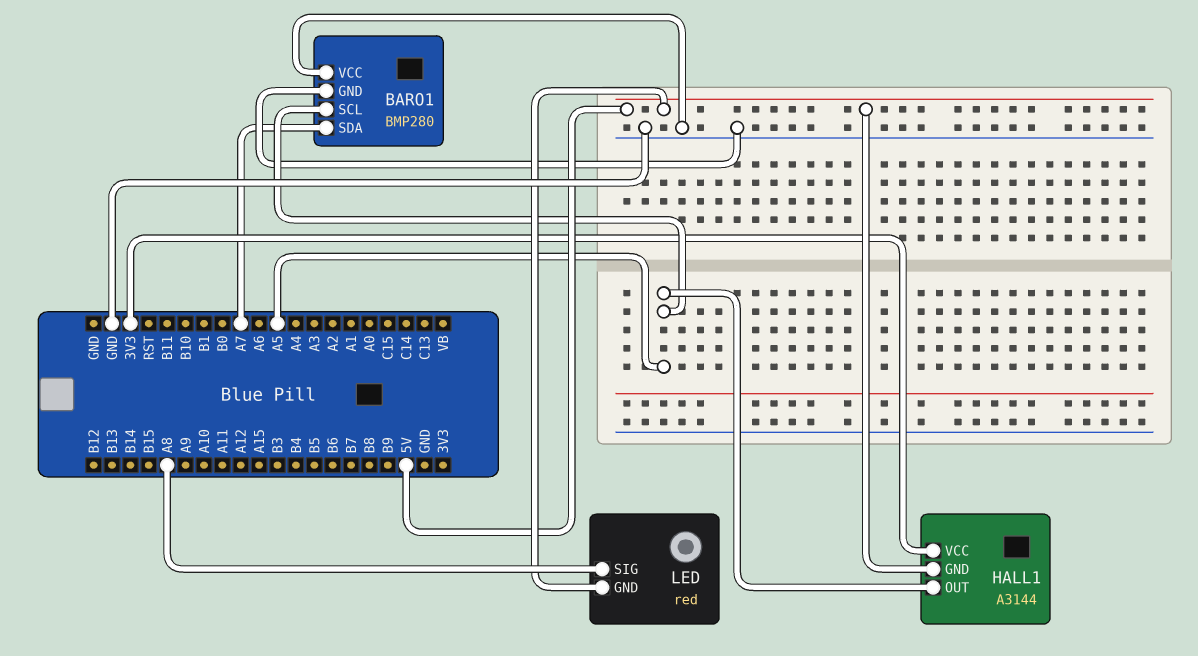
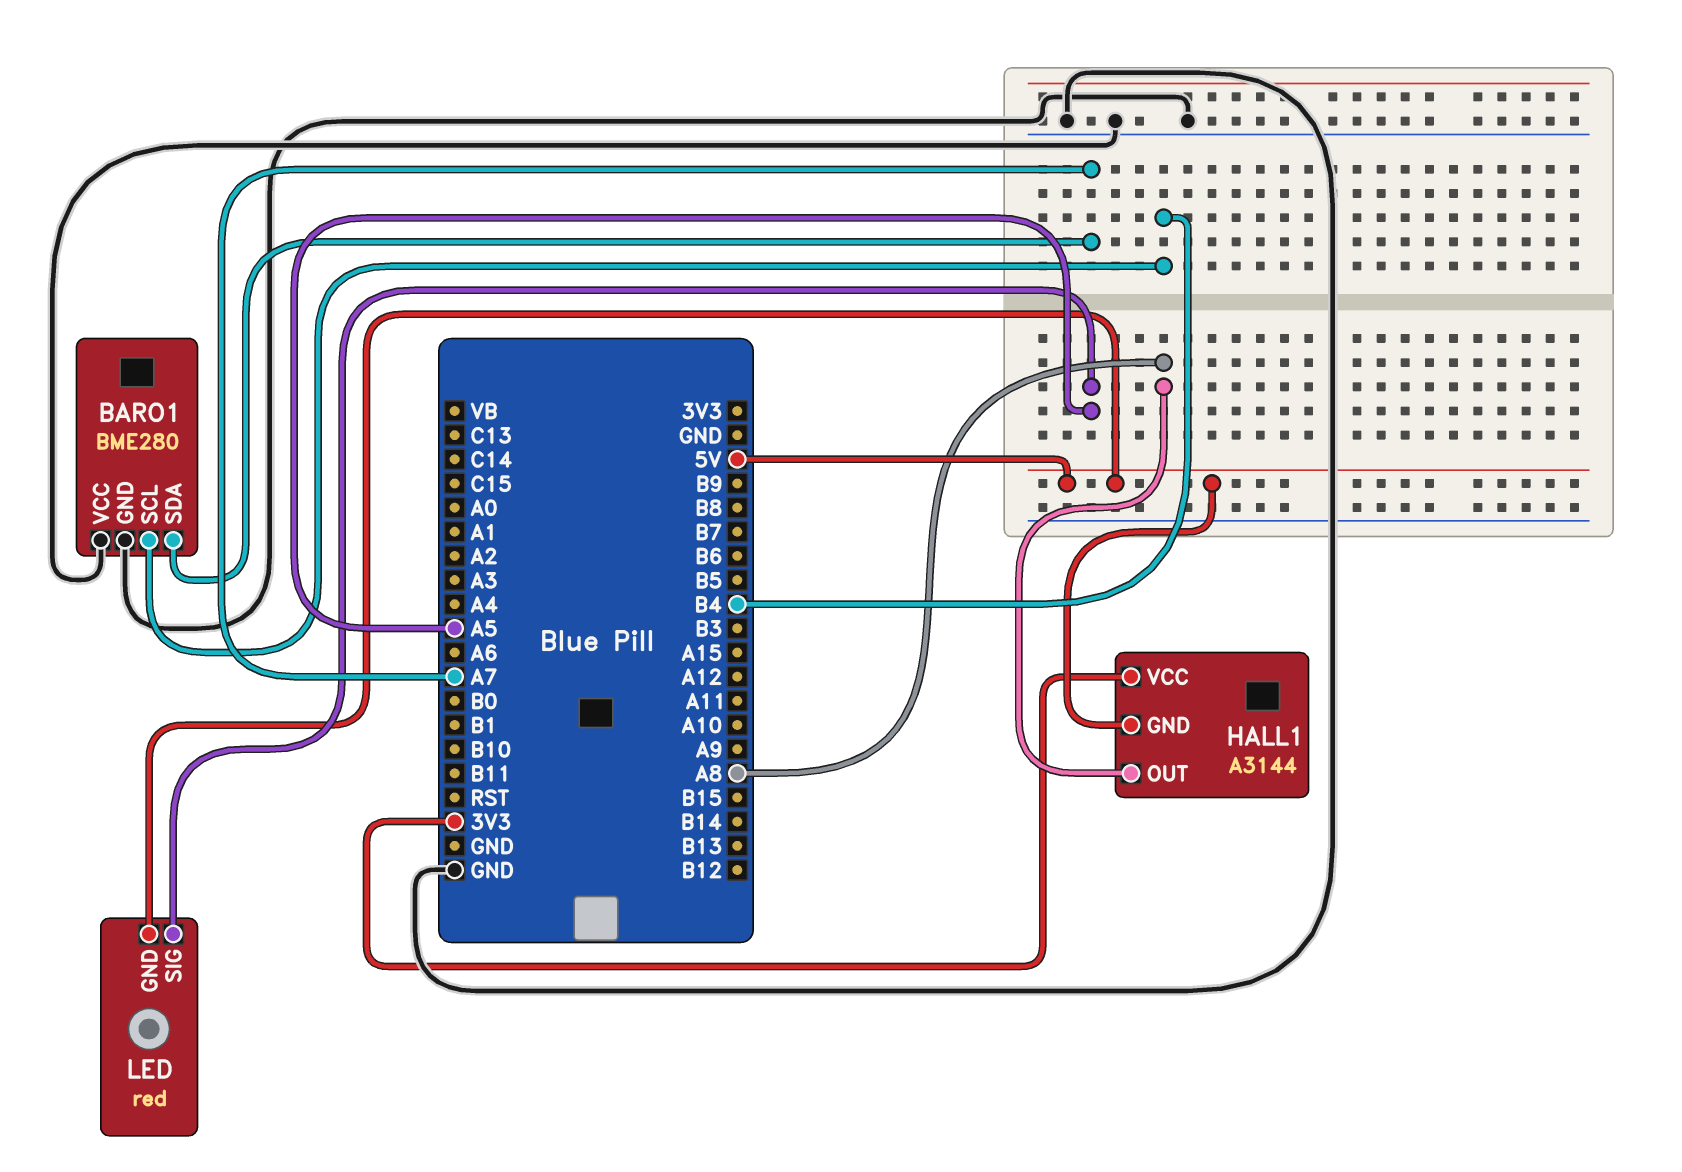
BARO1: BMP280 -> BME280
BARO1 pin SCL: A5 -> B4
HALL1 pin OUT: A5 -> A8
LED pin SIG: A8 -> A5

